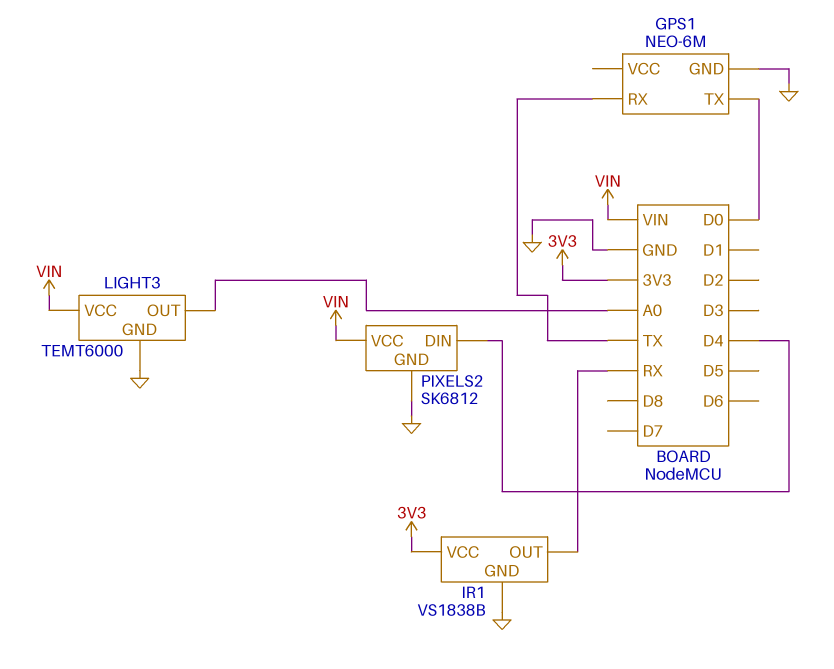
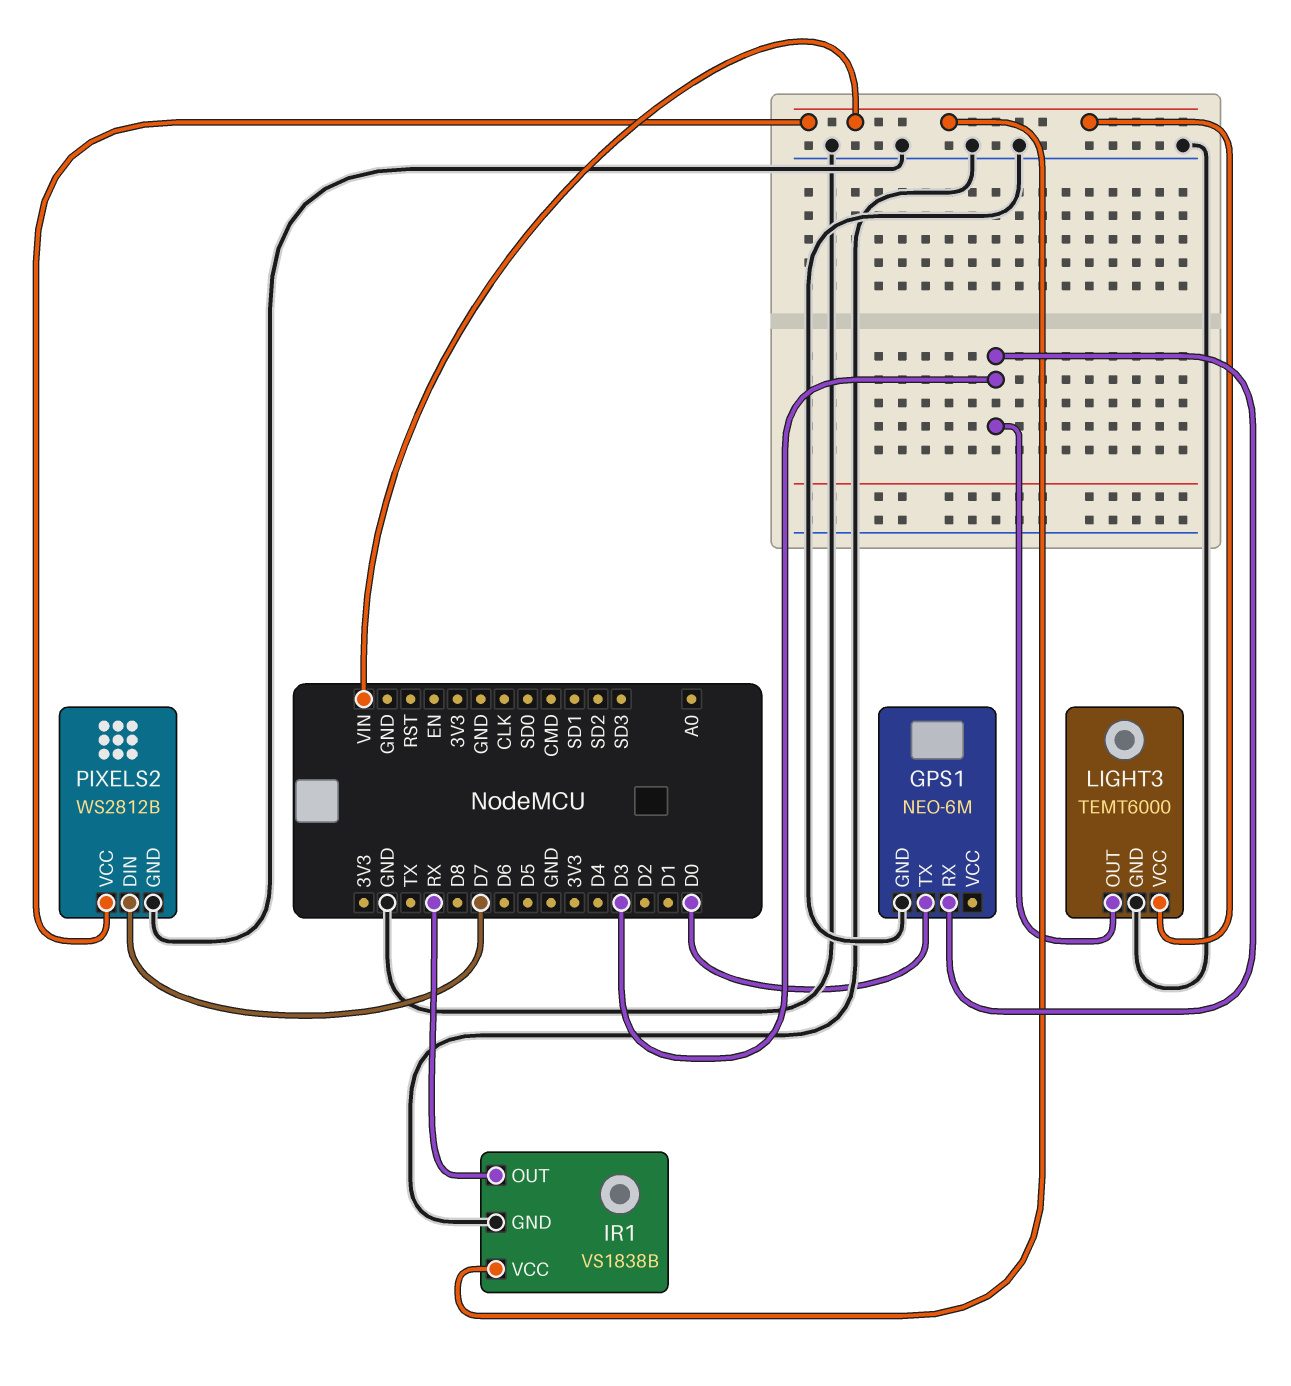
GPS1 pin RX: TX -> D3
IR1 pin VCC: 3V3 -> VIN
LIGHT3 pin OUT: A0 -> D3
PIXELS2: SK6812 -> WS2812B
PIXELS2 pin DIN: D4 -> D7

